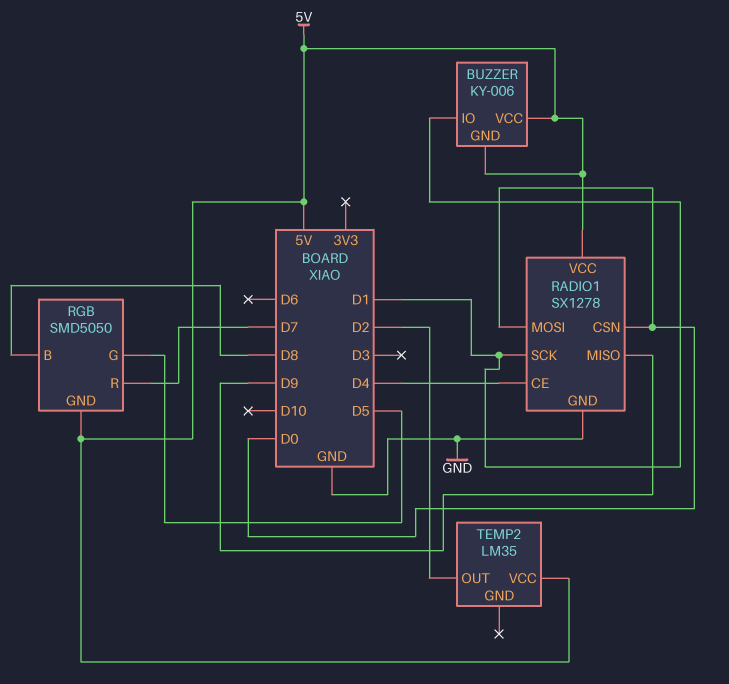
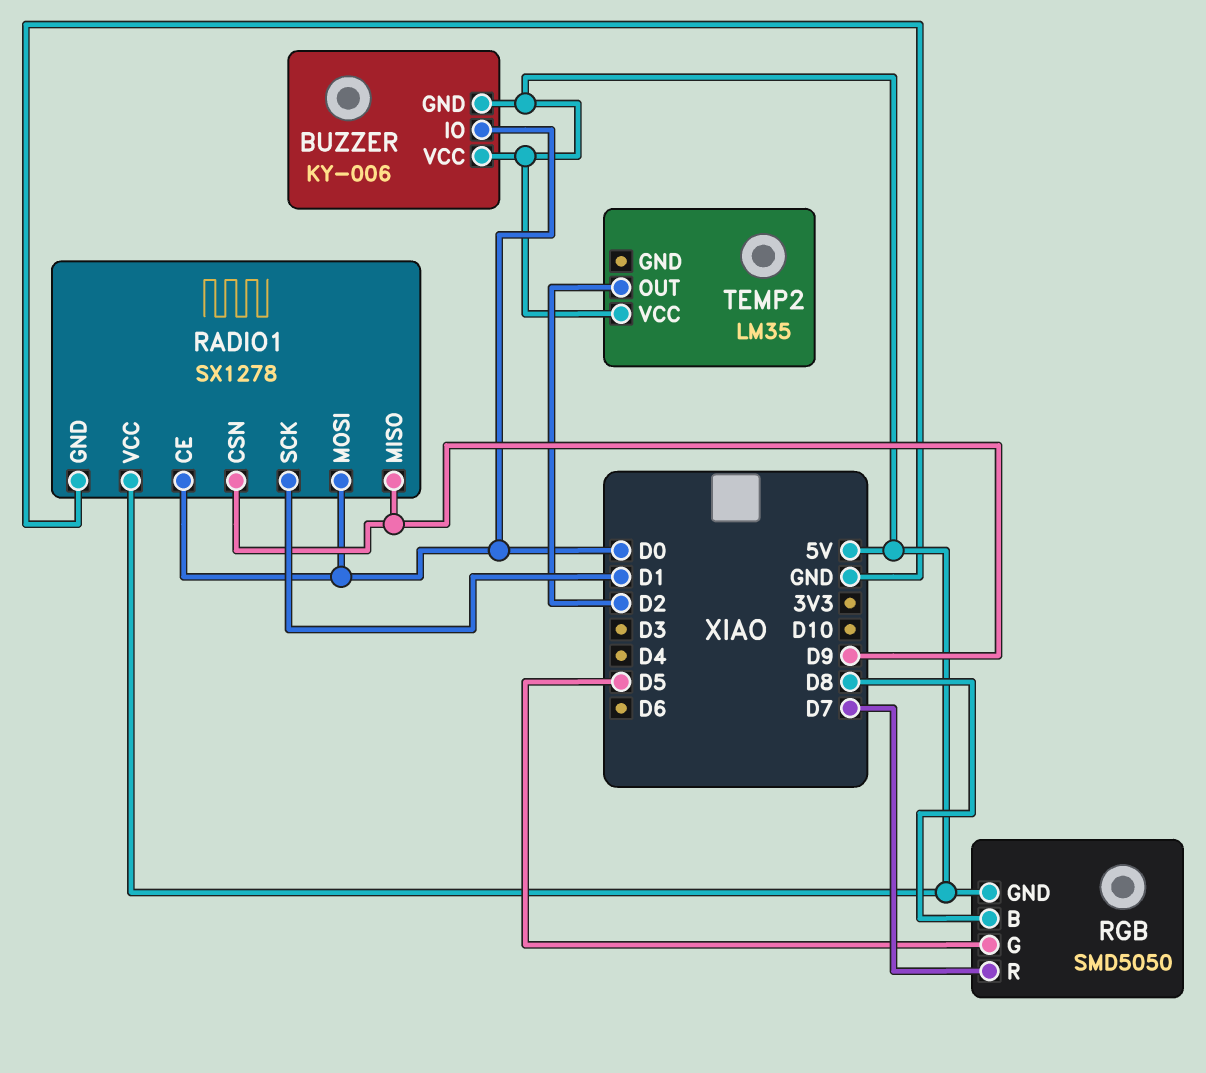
BUZZER pin IO: D1 -> D0
RADIO1 pin CE: D4 -> D0
RADIO1 pin CSN: D0 -> D9

